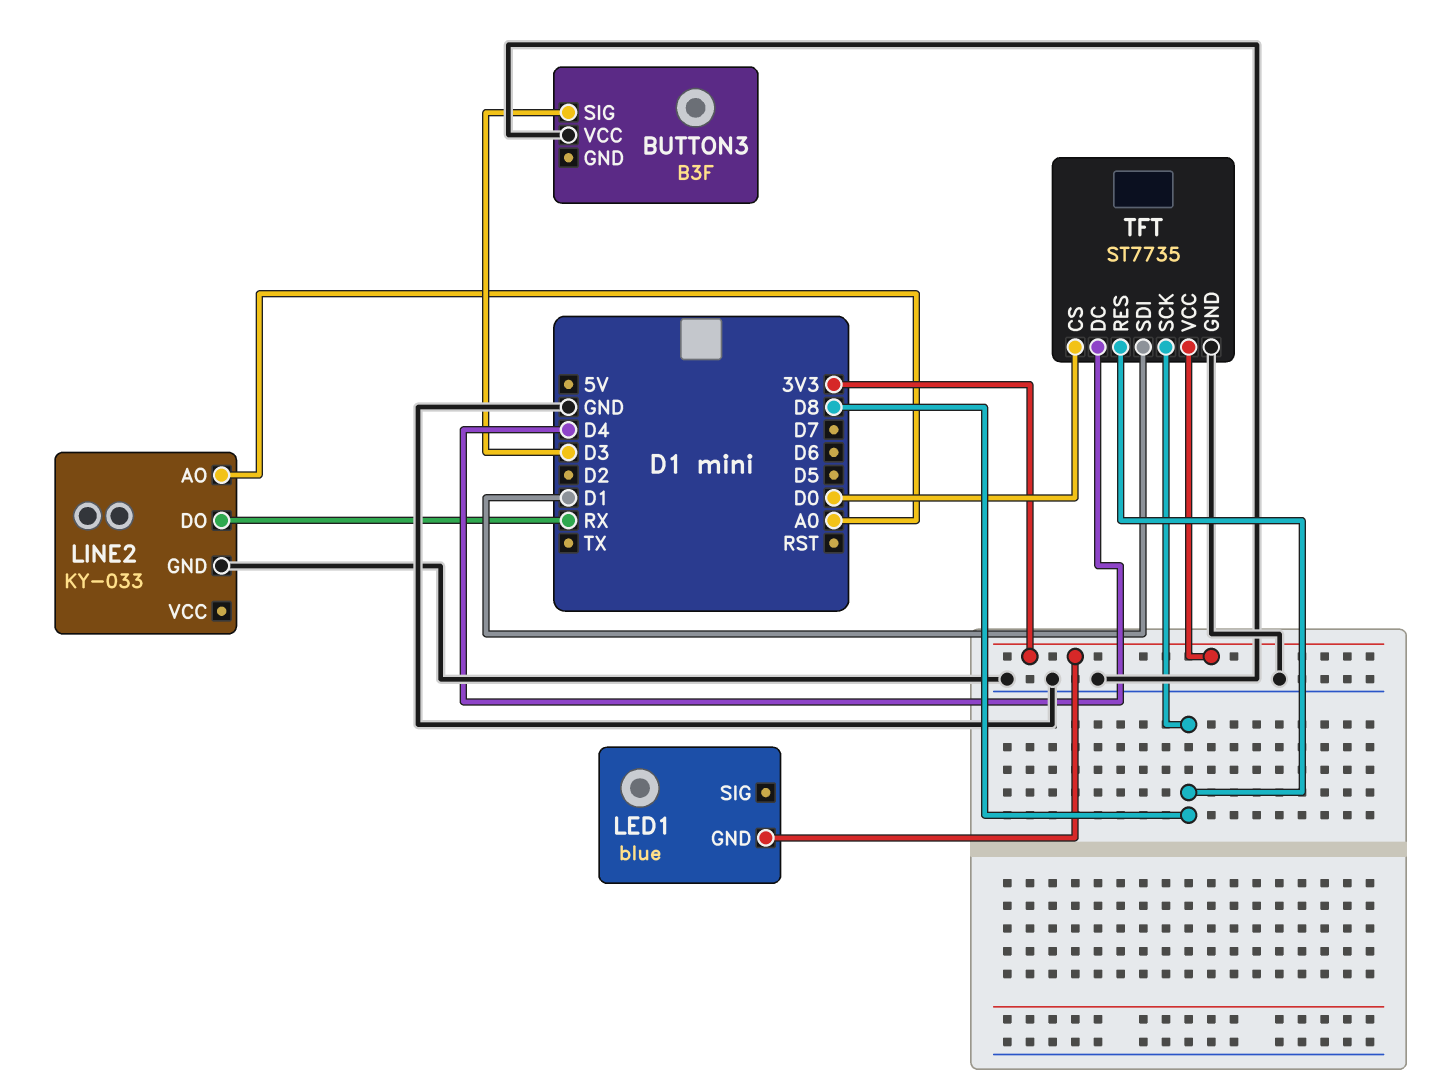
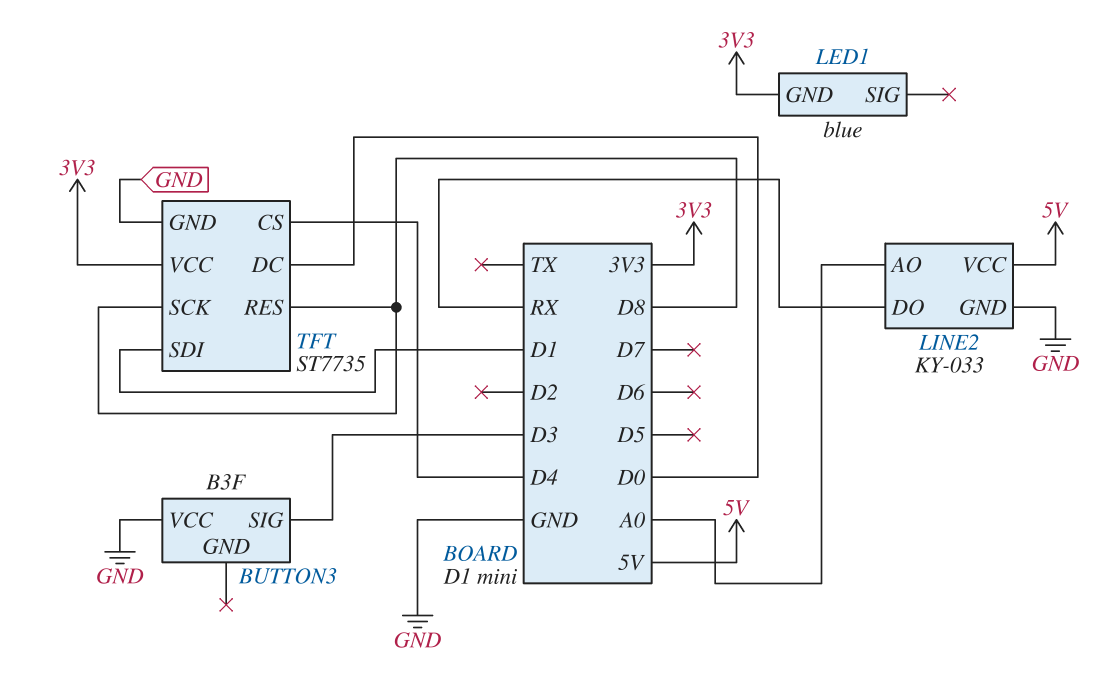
LINE2 pin VCC: none -> 5V
TFT pin CS: D0 -> D4
TFT pin DC: D4 -> D0

